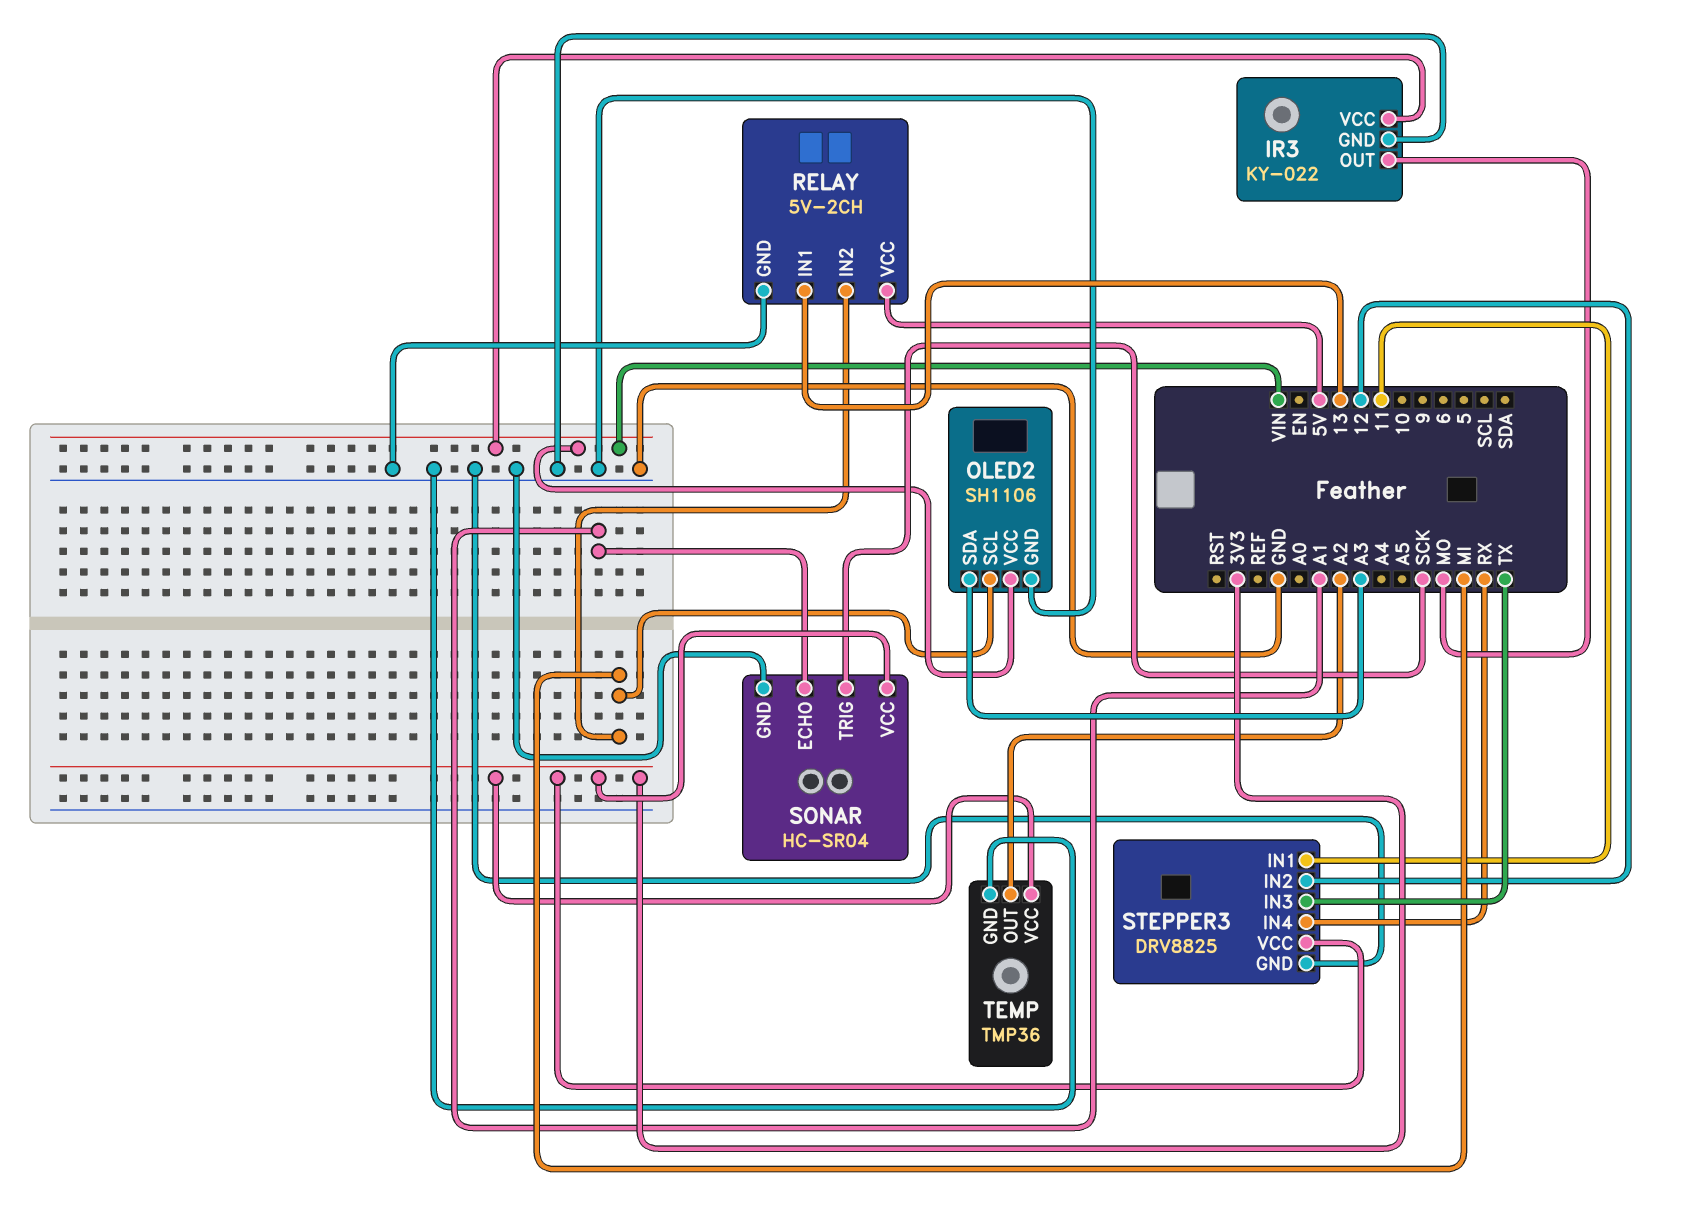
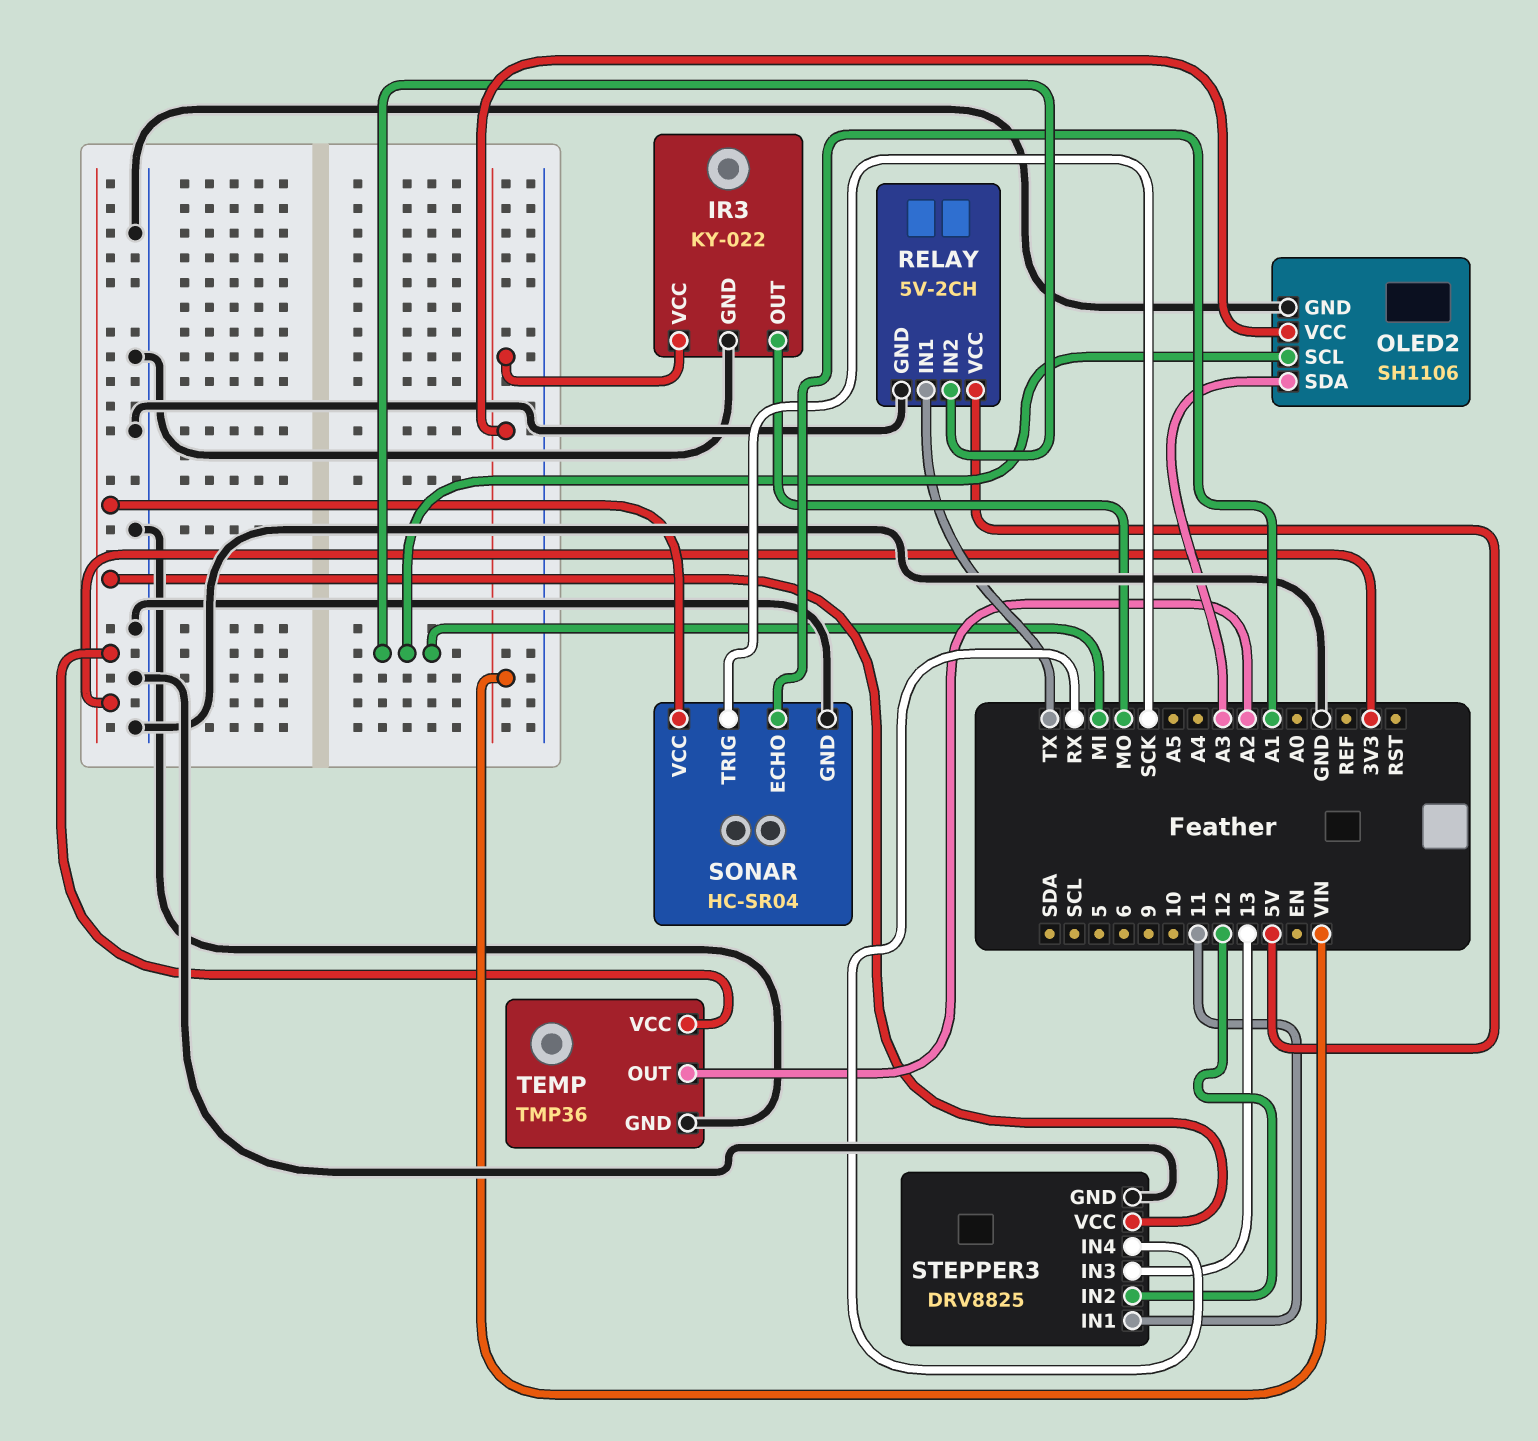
RELAY pin IN1: 13 -> TX
STEPPER3 pin IN3: TX -> 13

